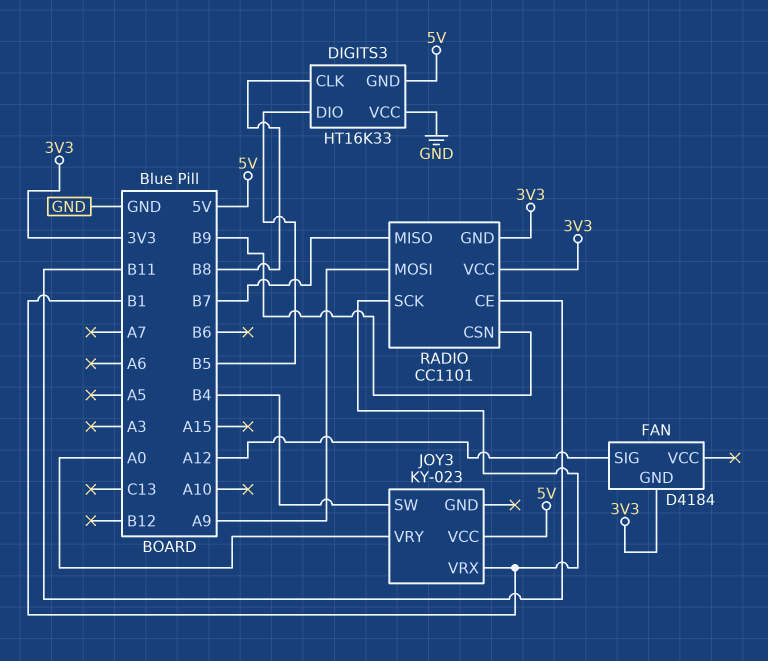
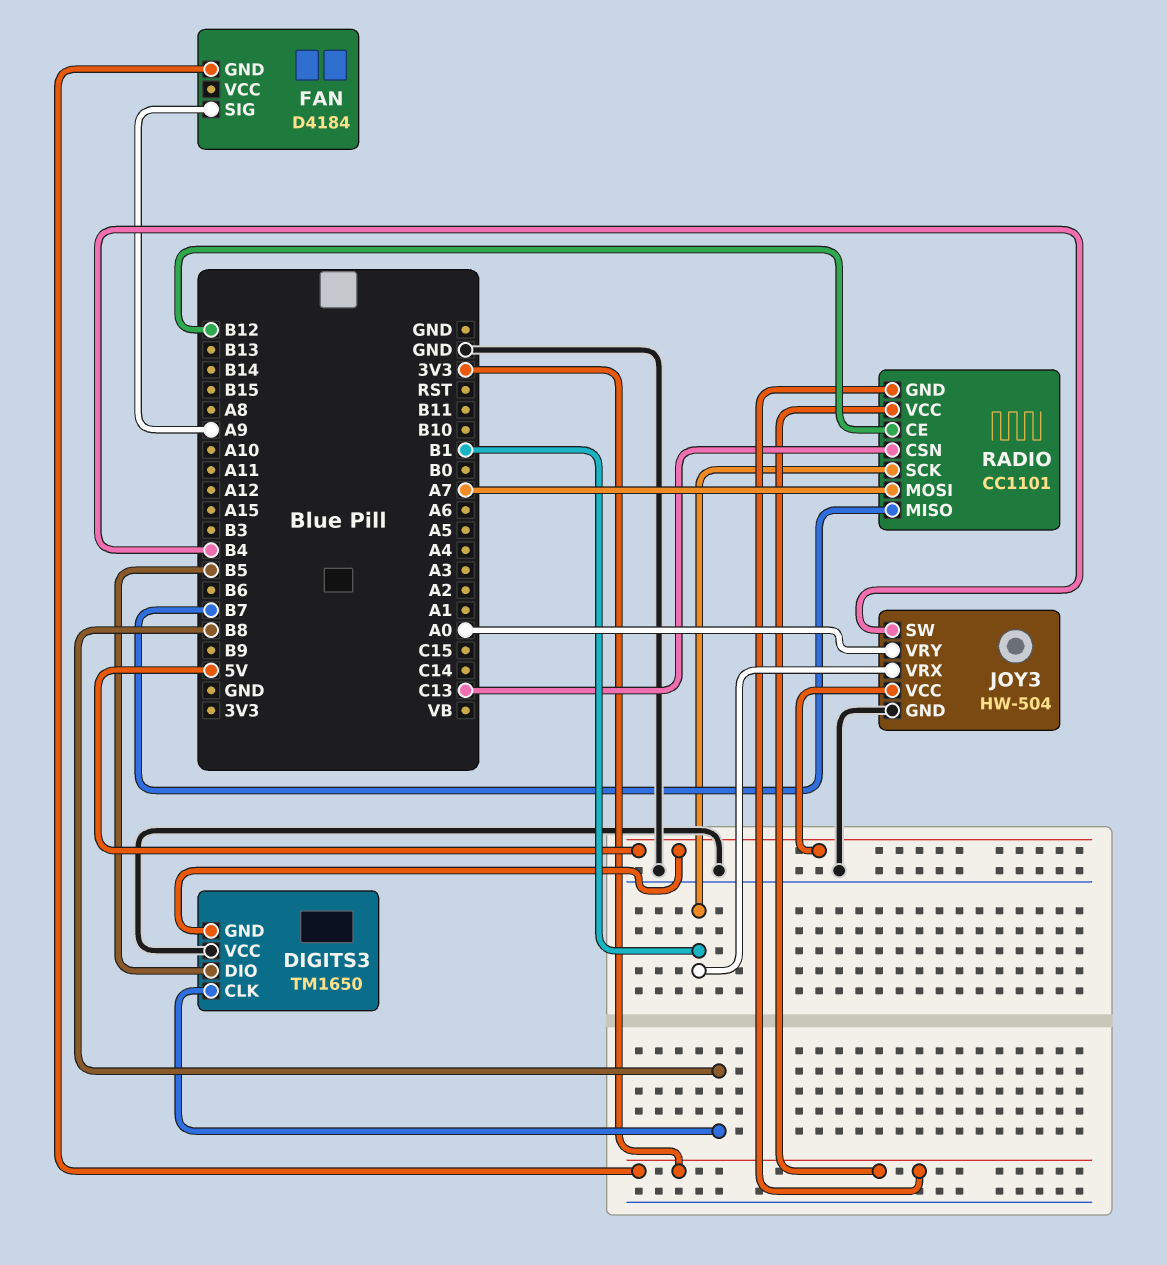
DIGITS3: HT16K33 -> TM1650
FAN pin SIG: A12 -> A9
JOY3: KY-023 -> HW-504
JOY3 pin GND: none -> GND
RADIO pin CE: B11 -> B12
RADIO pin CSN: B9 -> C13
RADIO pin MOSI: A9 -> A7

